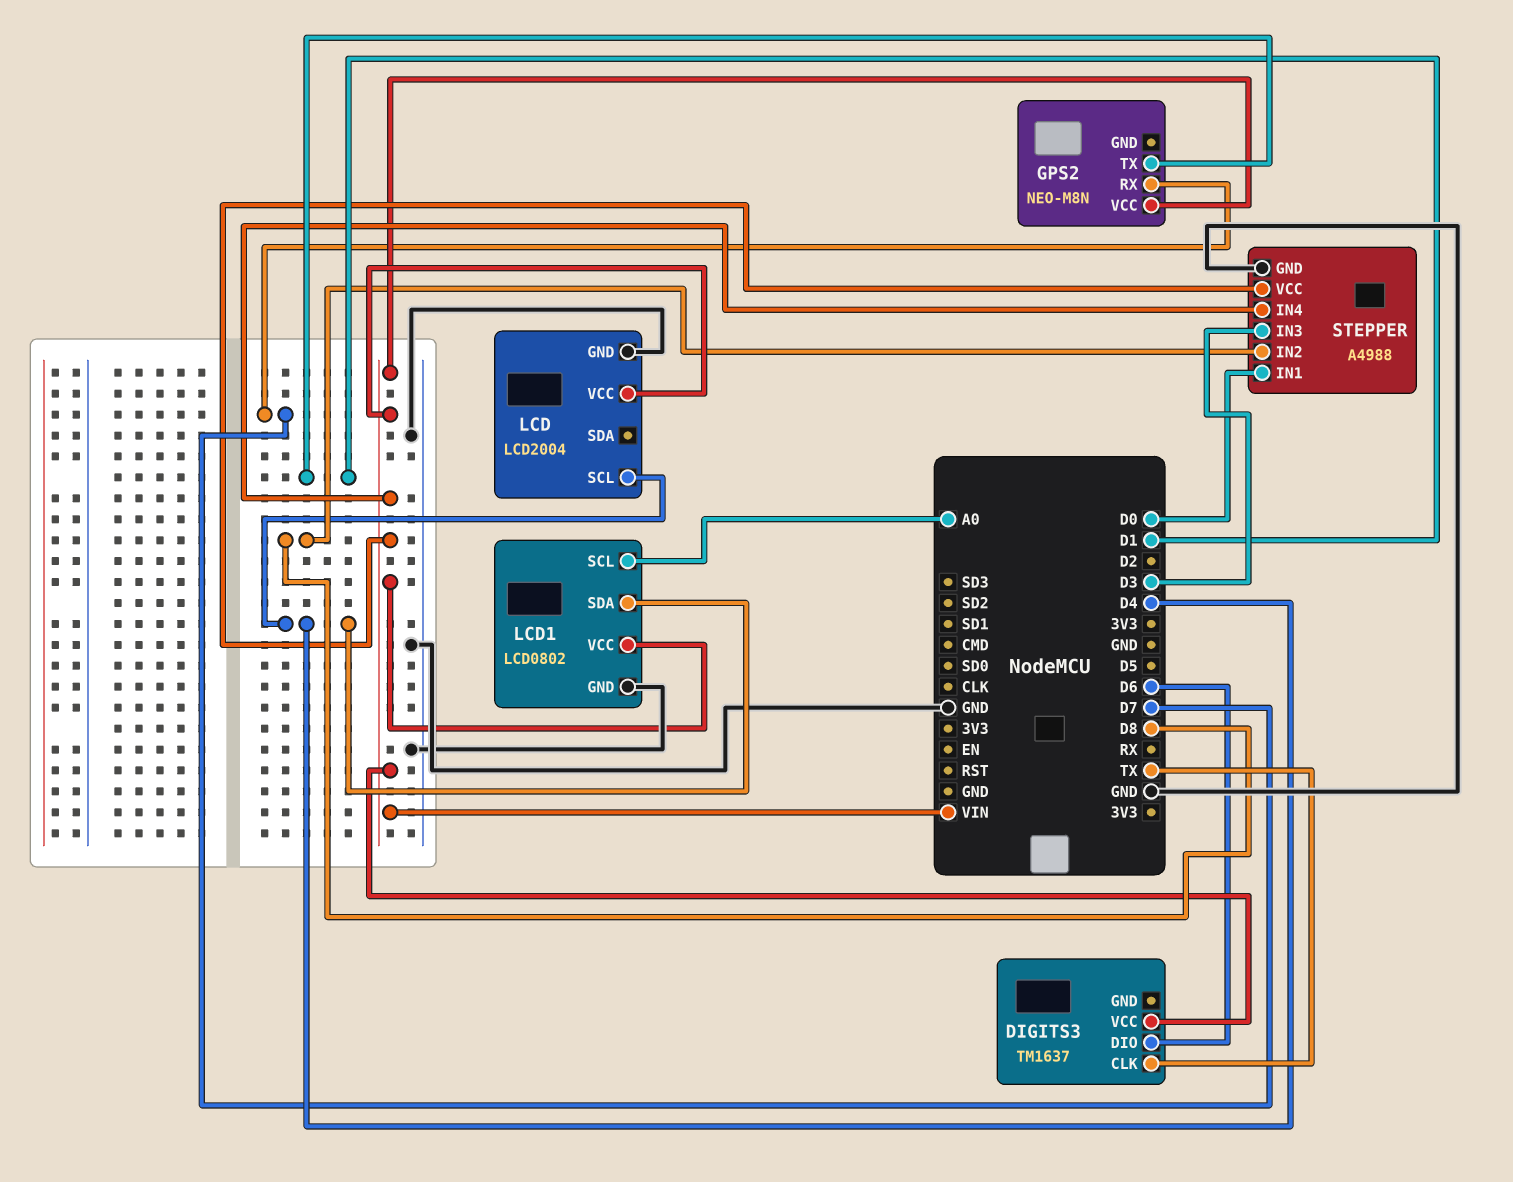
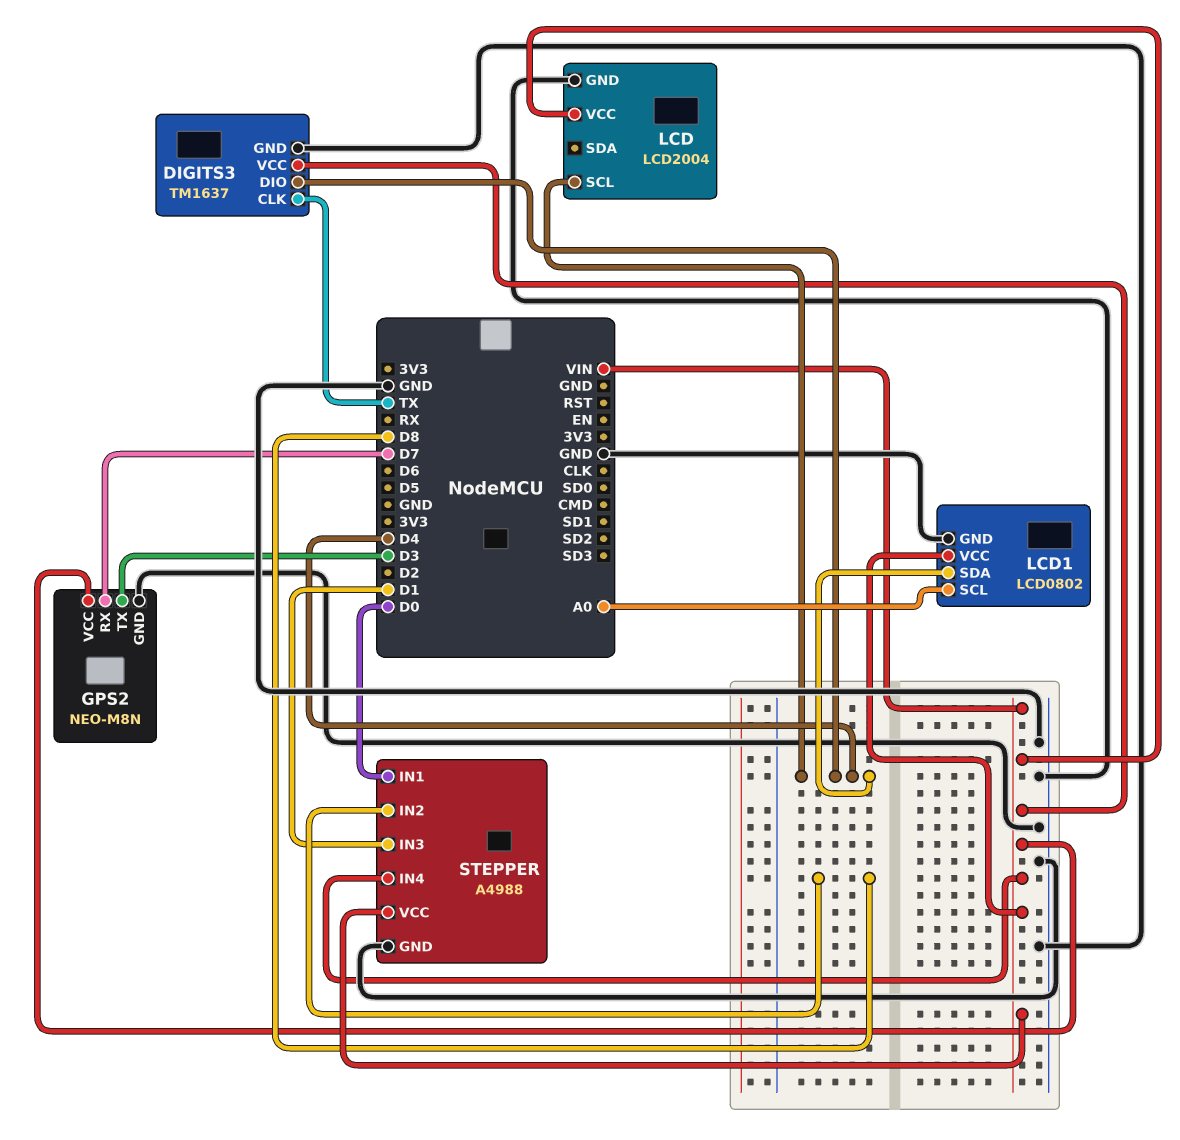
DIGITS3 pin DIO: D6 -> D4
DIGITS3 pin GND: none -> GND
GPS2 pin GND: none -> GND
GPS2 pin TX: D1 -> D3
STEPPER pin IN3: D3 -> D1

